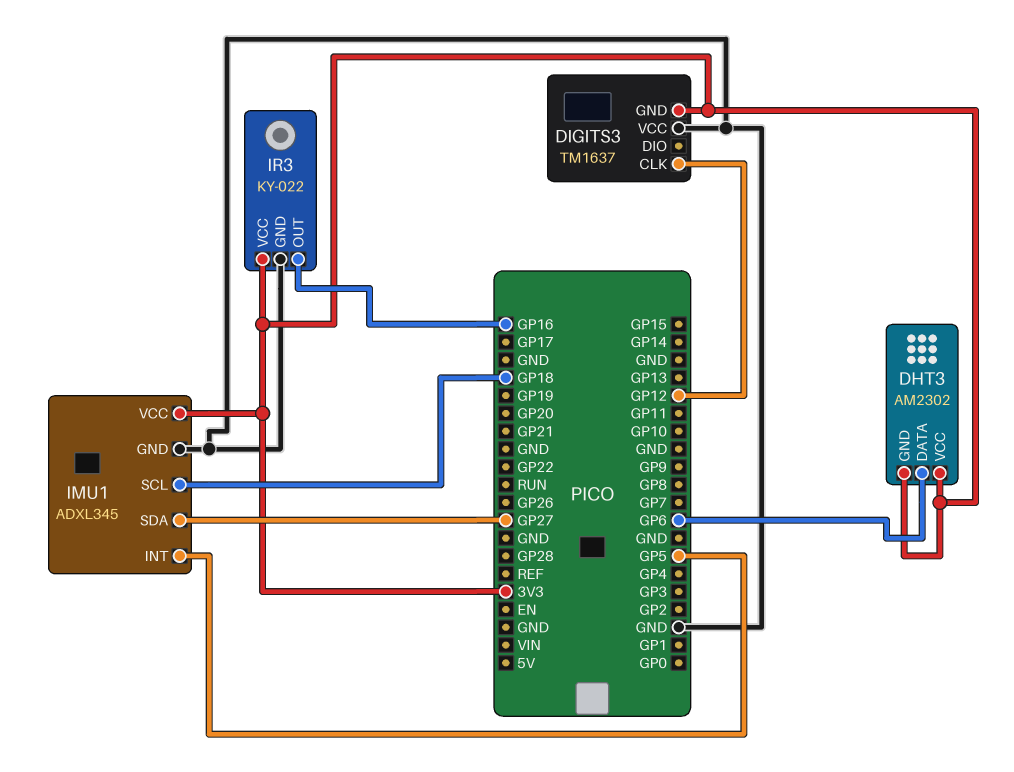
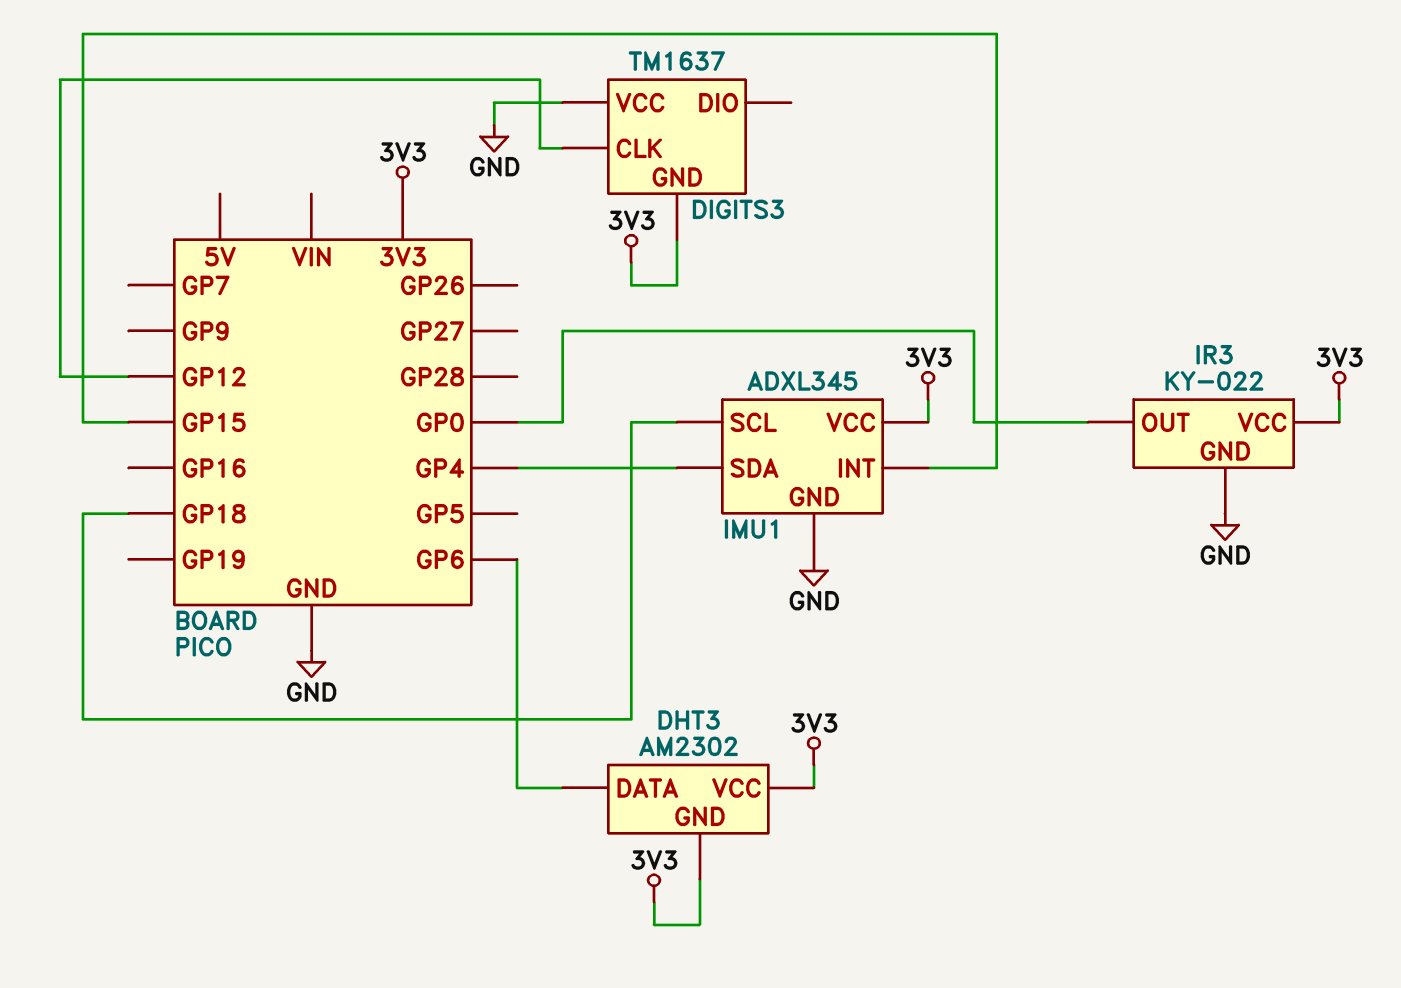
IMU1 pin INT: GP5 -> GP15
IMU1 pin SDA: GP27 -> GP4
IR3 pin OUT: GP16 -> GP0

